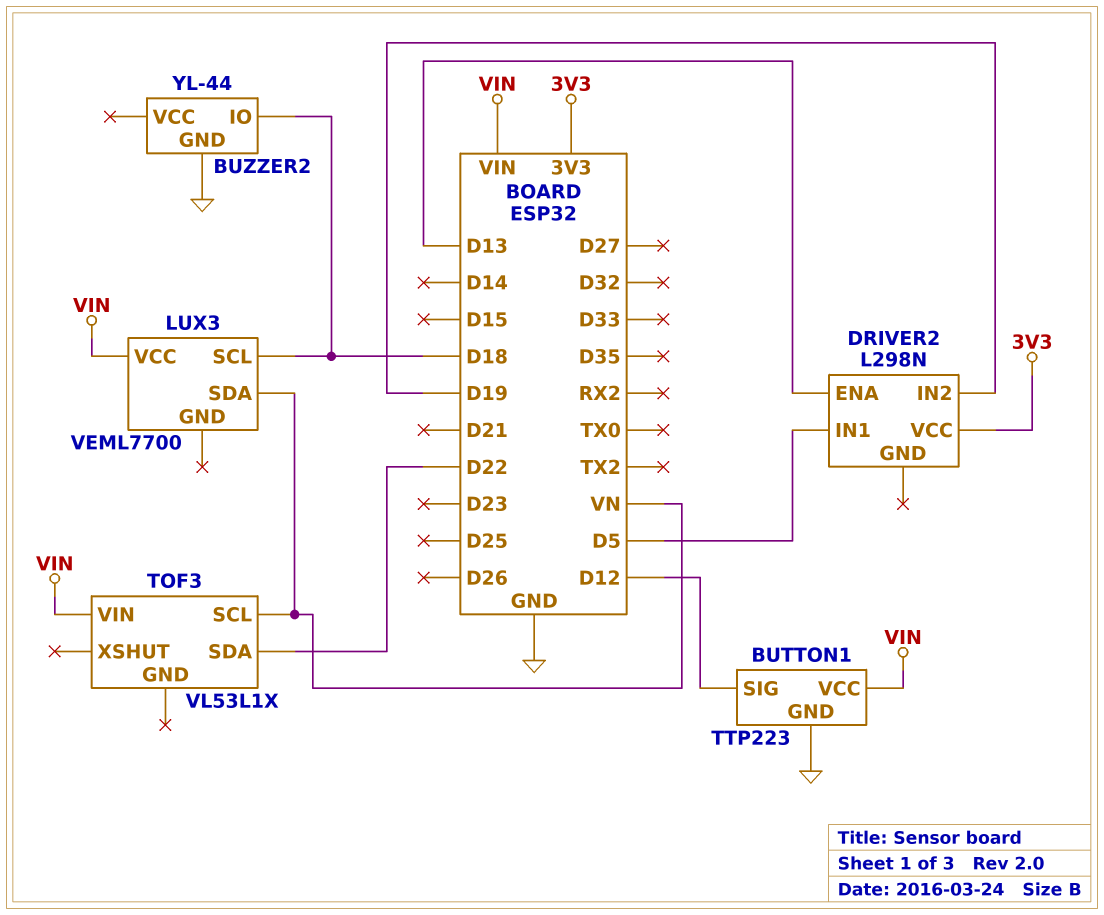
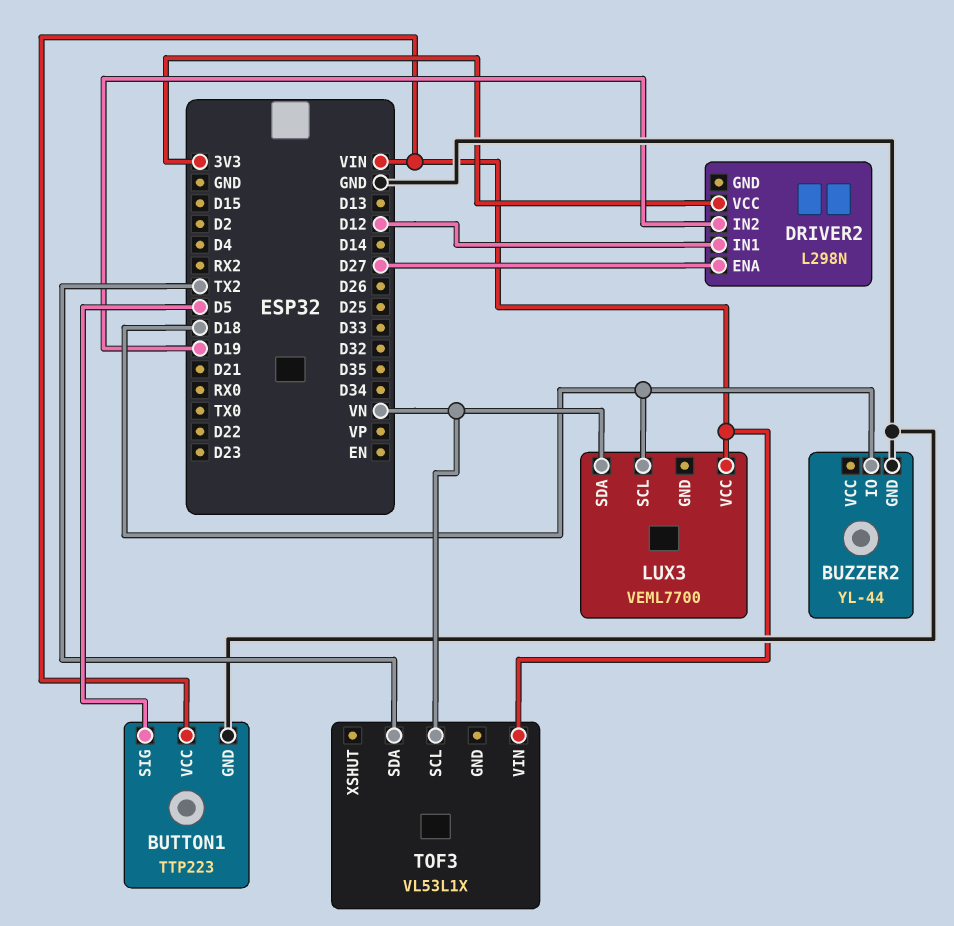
BUTTON1 pin SIG: D12 -> D5
DRIVER2 pin ENA: D13 -> D27
DRIVER2 pin IN1: D5 -> D12
TOF3 pin SDA: D22 -> TX2

